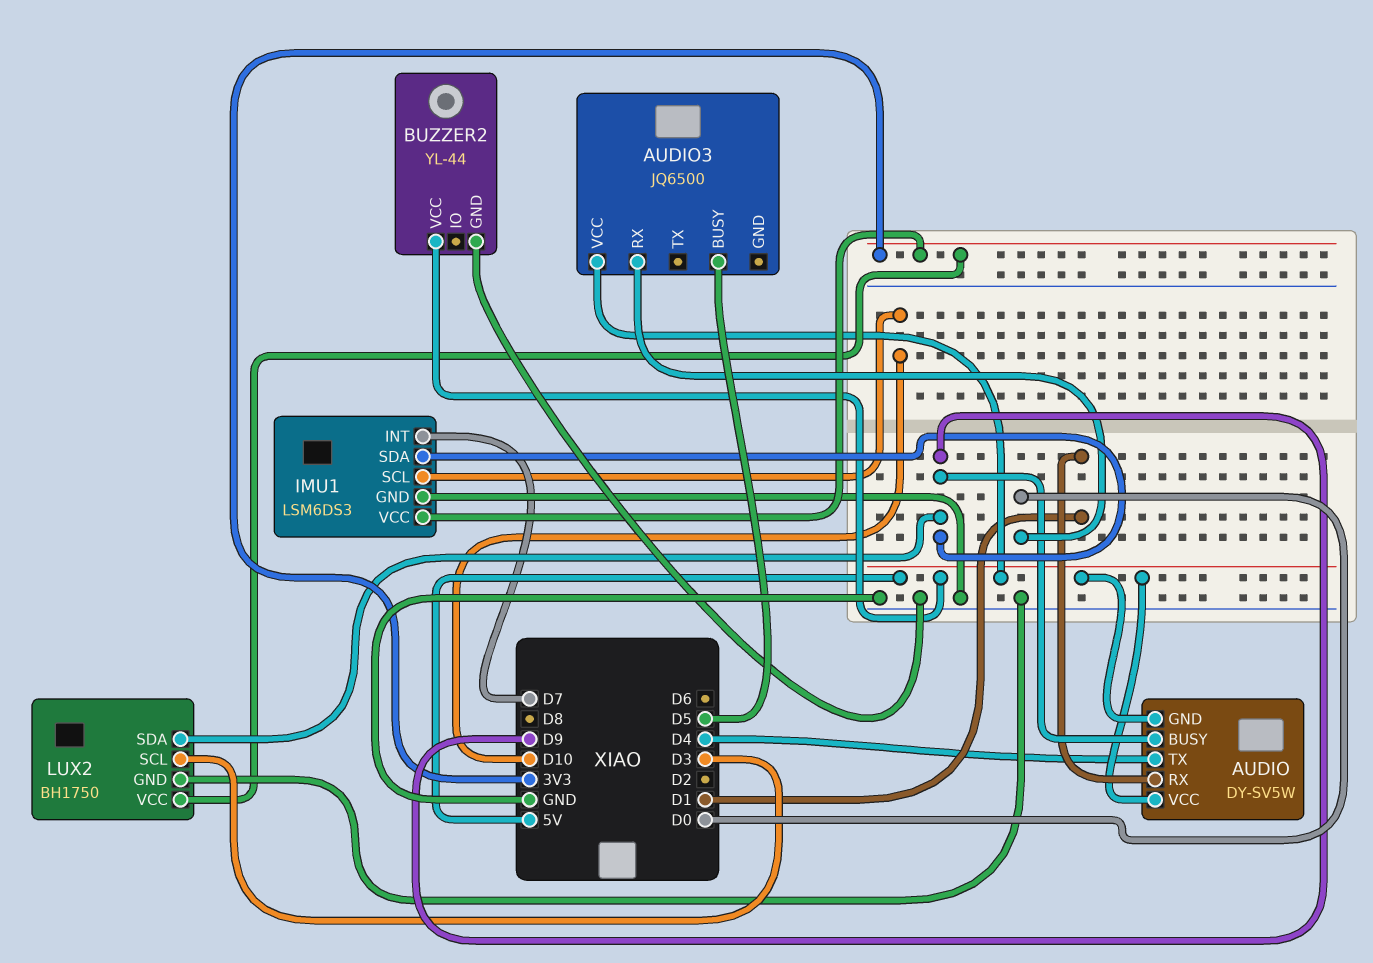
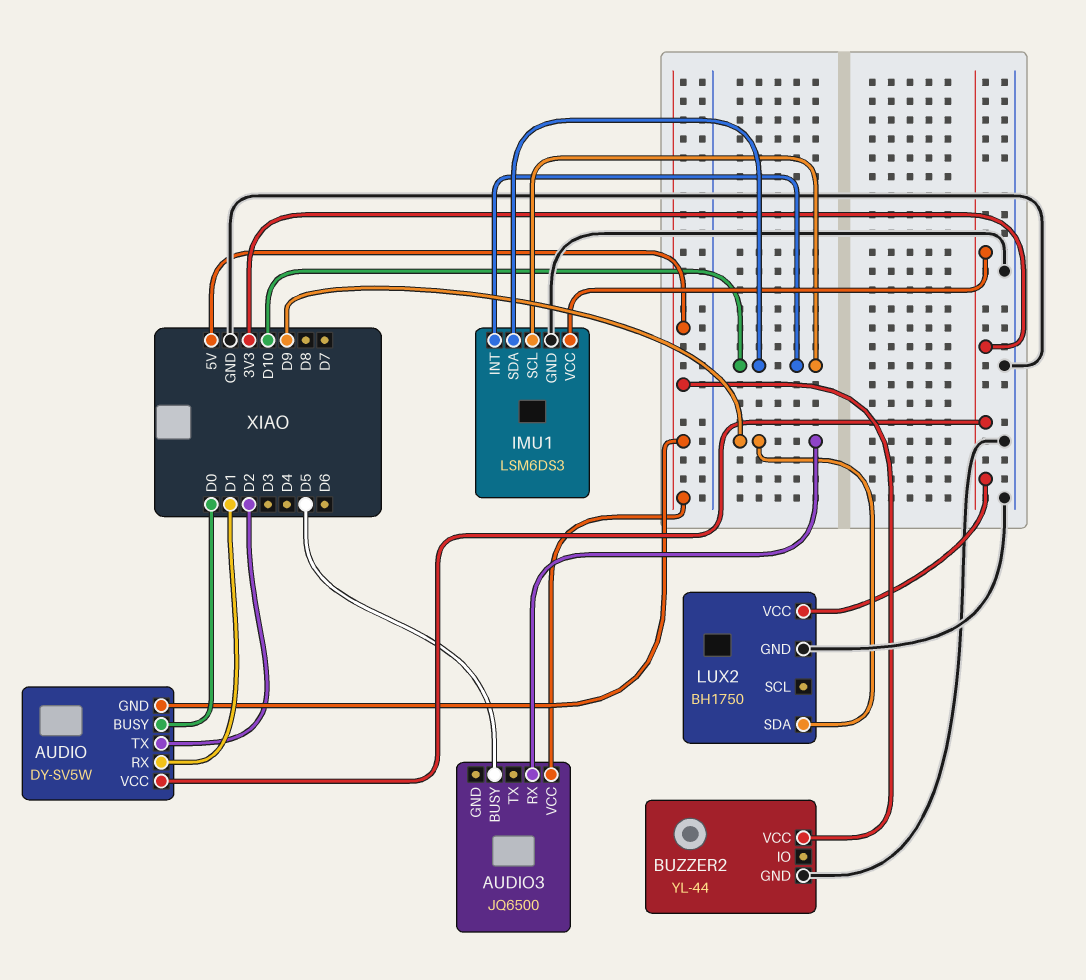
AUDIO pin BUSY: D9 -> D0
AUDIO pin TX: D4 -> D2
AUDIO pin VCC: 5V -> 3V3
AUDIO3 pin RX: D0 -> D9
IMU1 pin INT: D7 -> D10
IMU1 pin SDA: D9 -> D10
LUX2 pin SCL: D3 -> none

